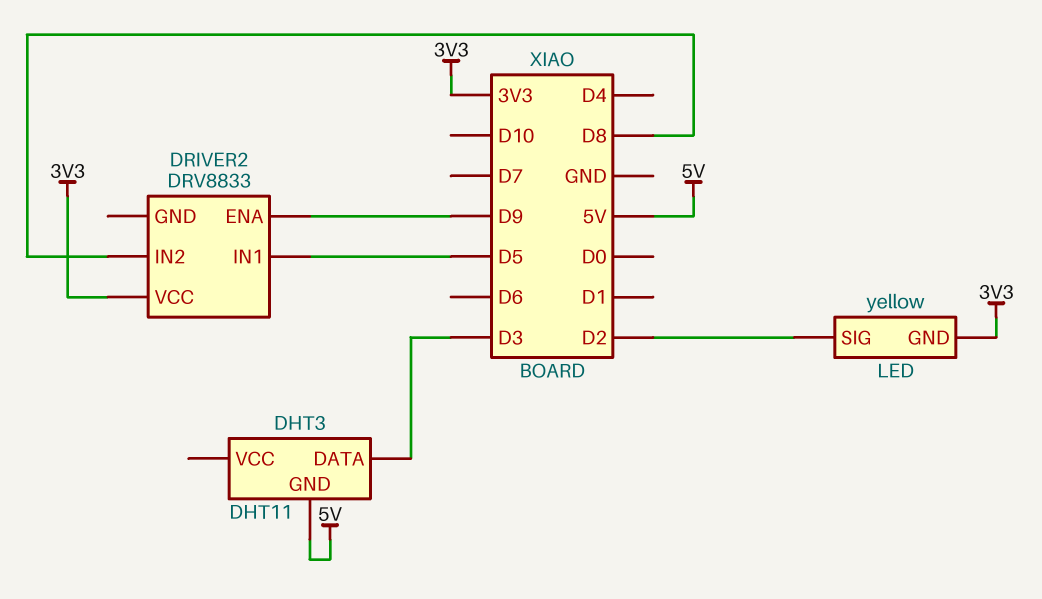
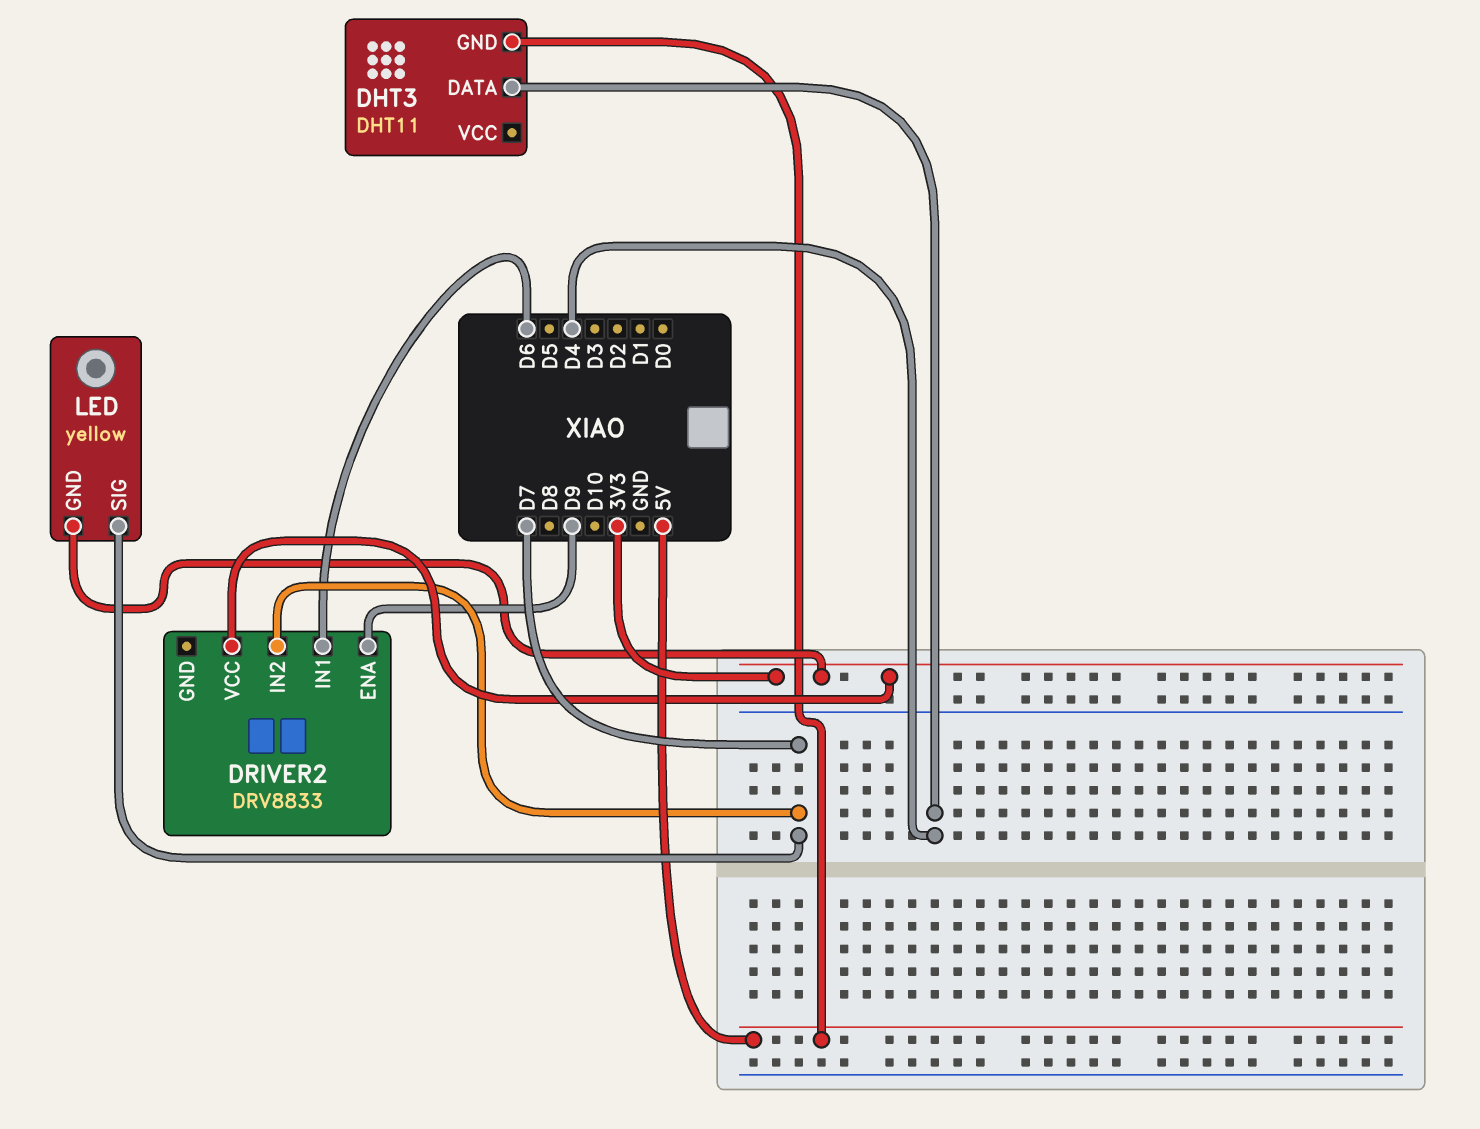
DHT3 pin DATA: D3 -> D4
DRIVER2 pin IN1: D5 -> D6
DRIVER2 pin IN2: D8 -> D7
LED pin SIG: D2 -> D7

